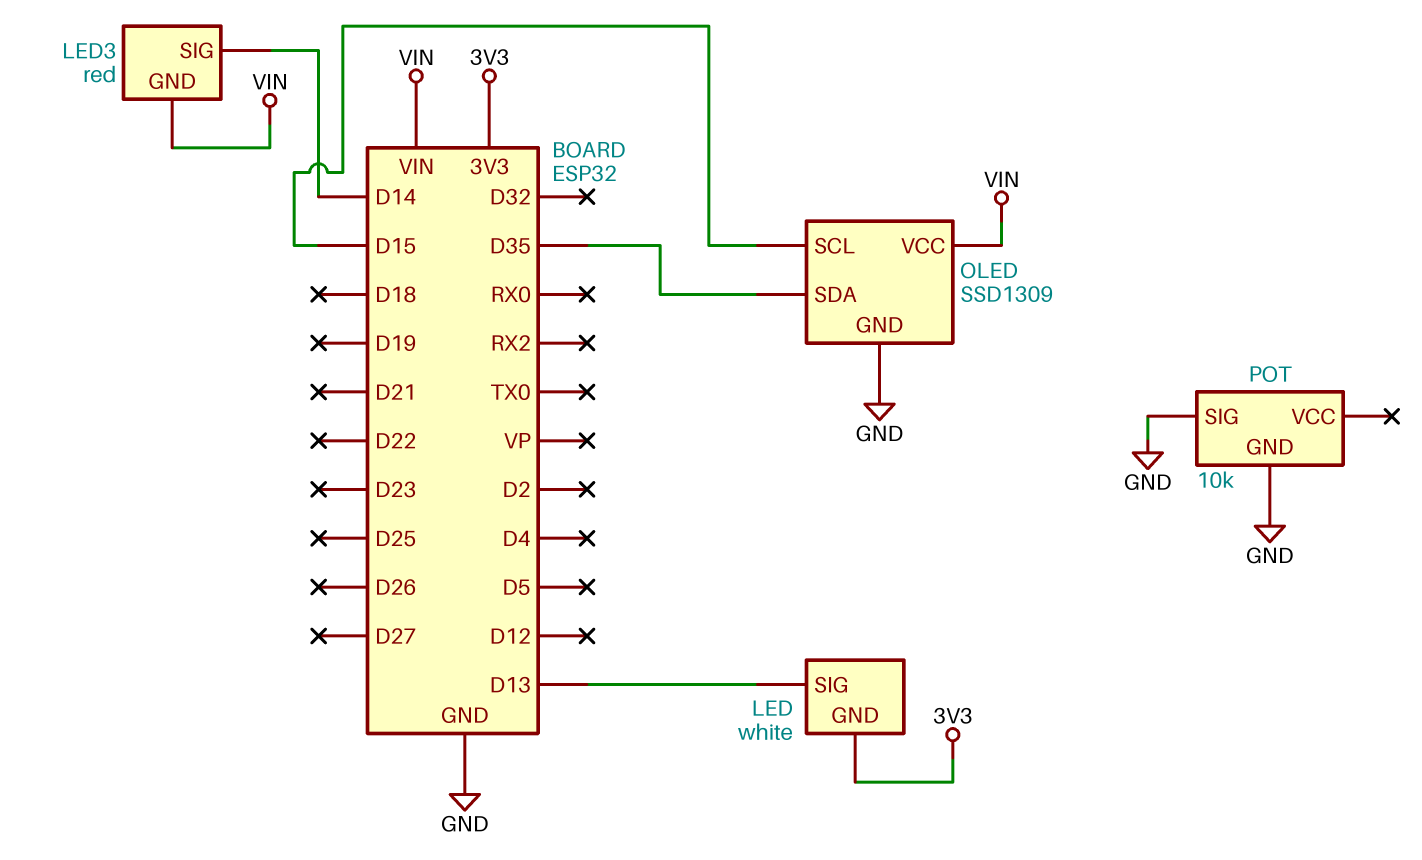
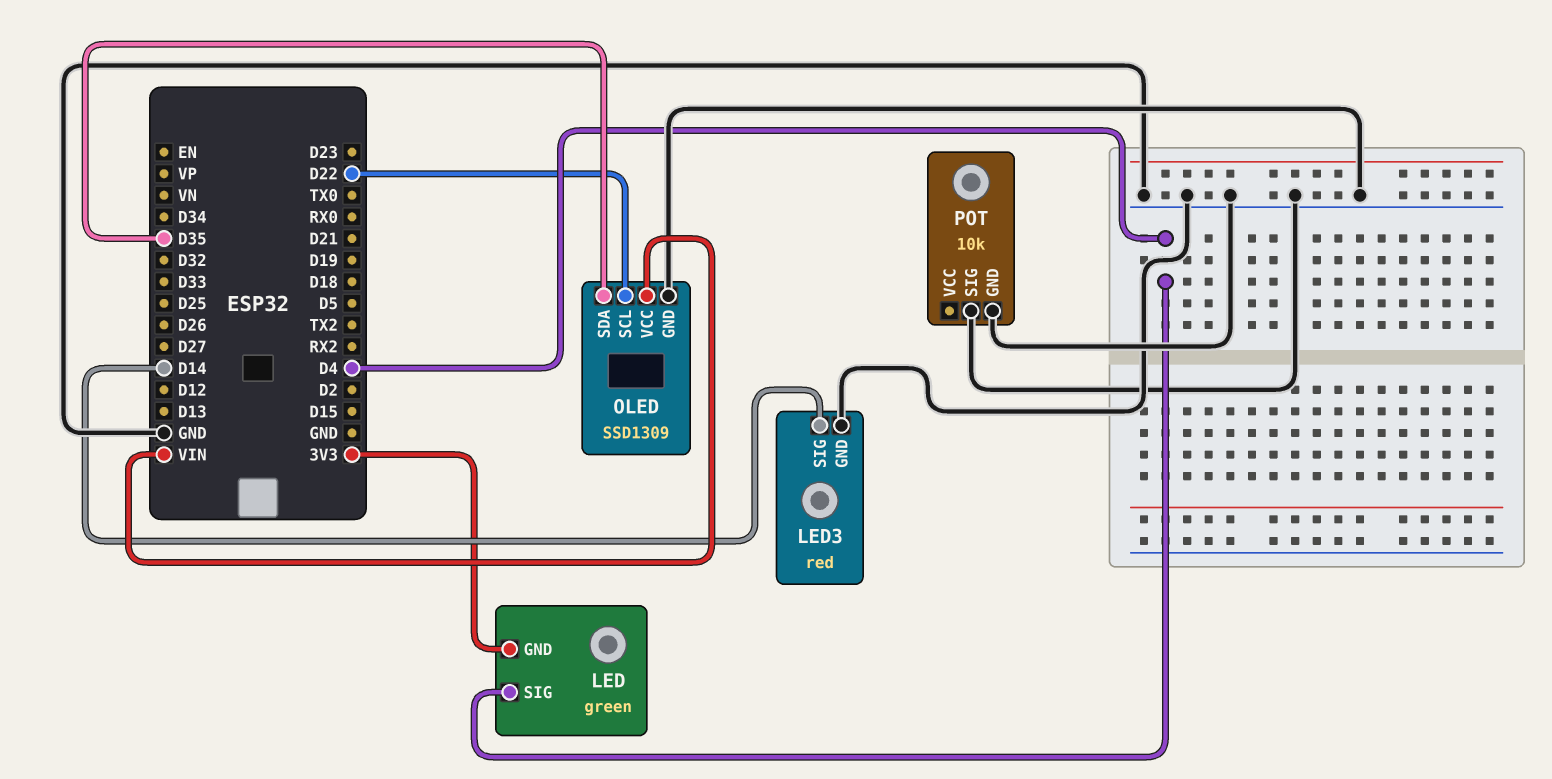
LED: white -> green
LED pin SIG: D13 -> D4
LED3 pin GND: VIN -> GND
OLED pin SCL: D15 -> D22

